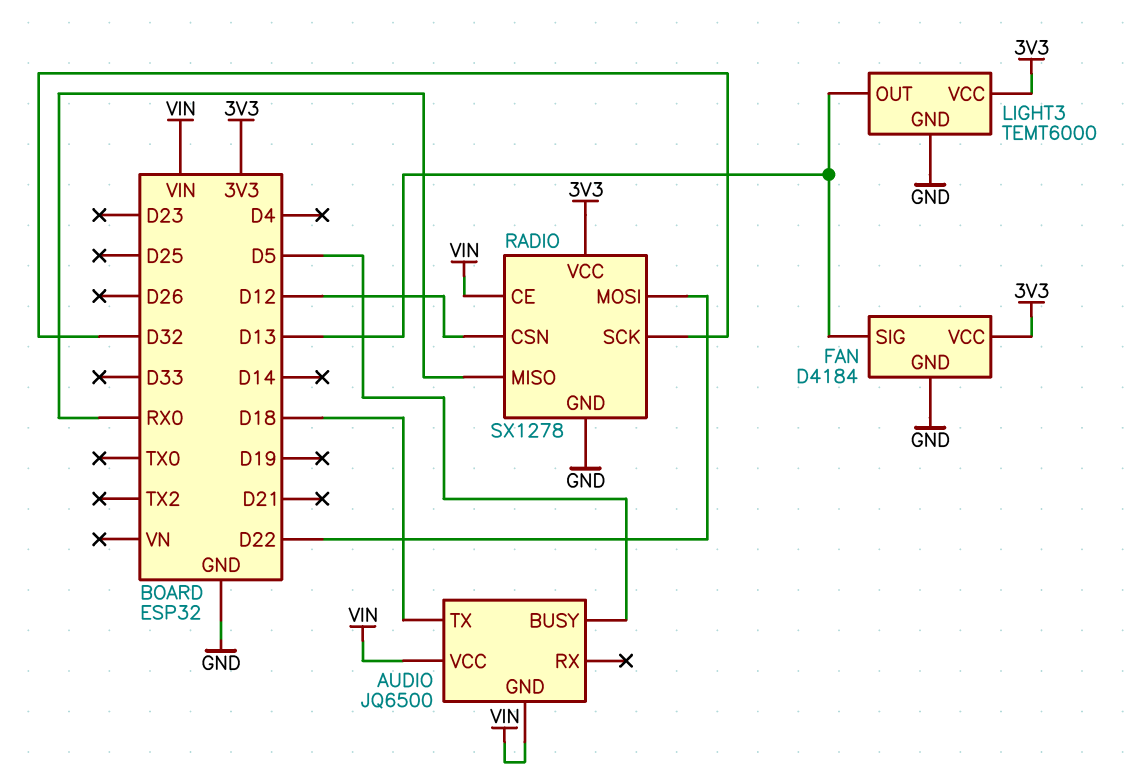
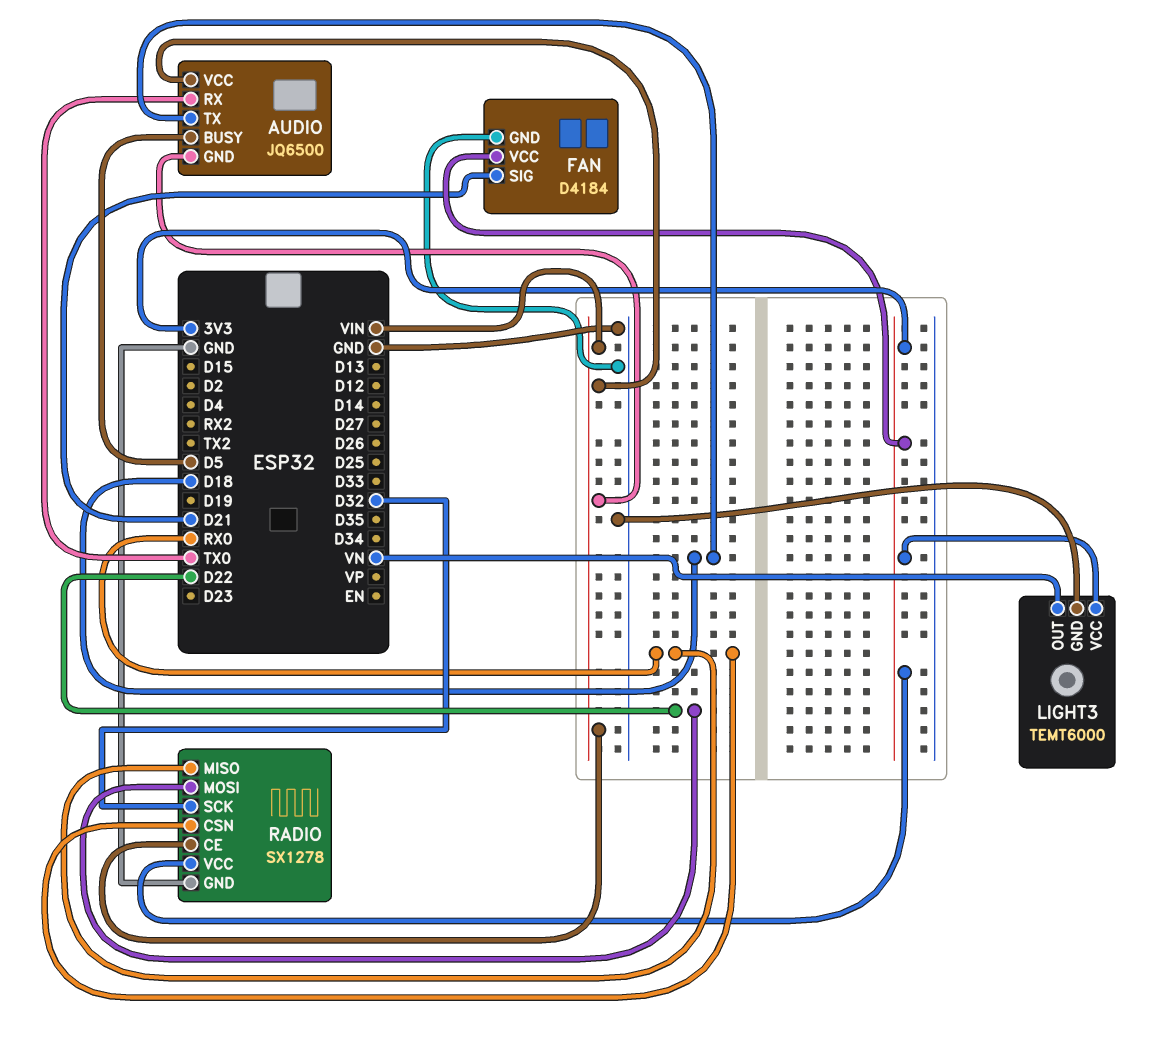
AUDIO pin RX: none -> TX0
FAN pin SIG: D13 -> D21
LIGHT3 pin OUT: D13 -> VN
RADIO pin CSN: D12 -> RX0

